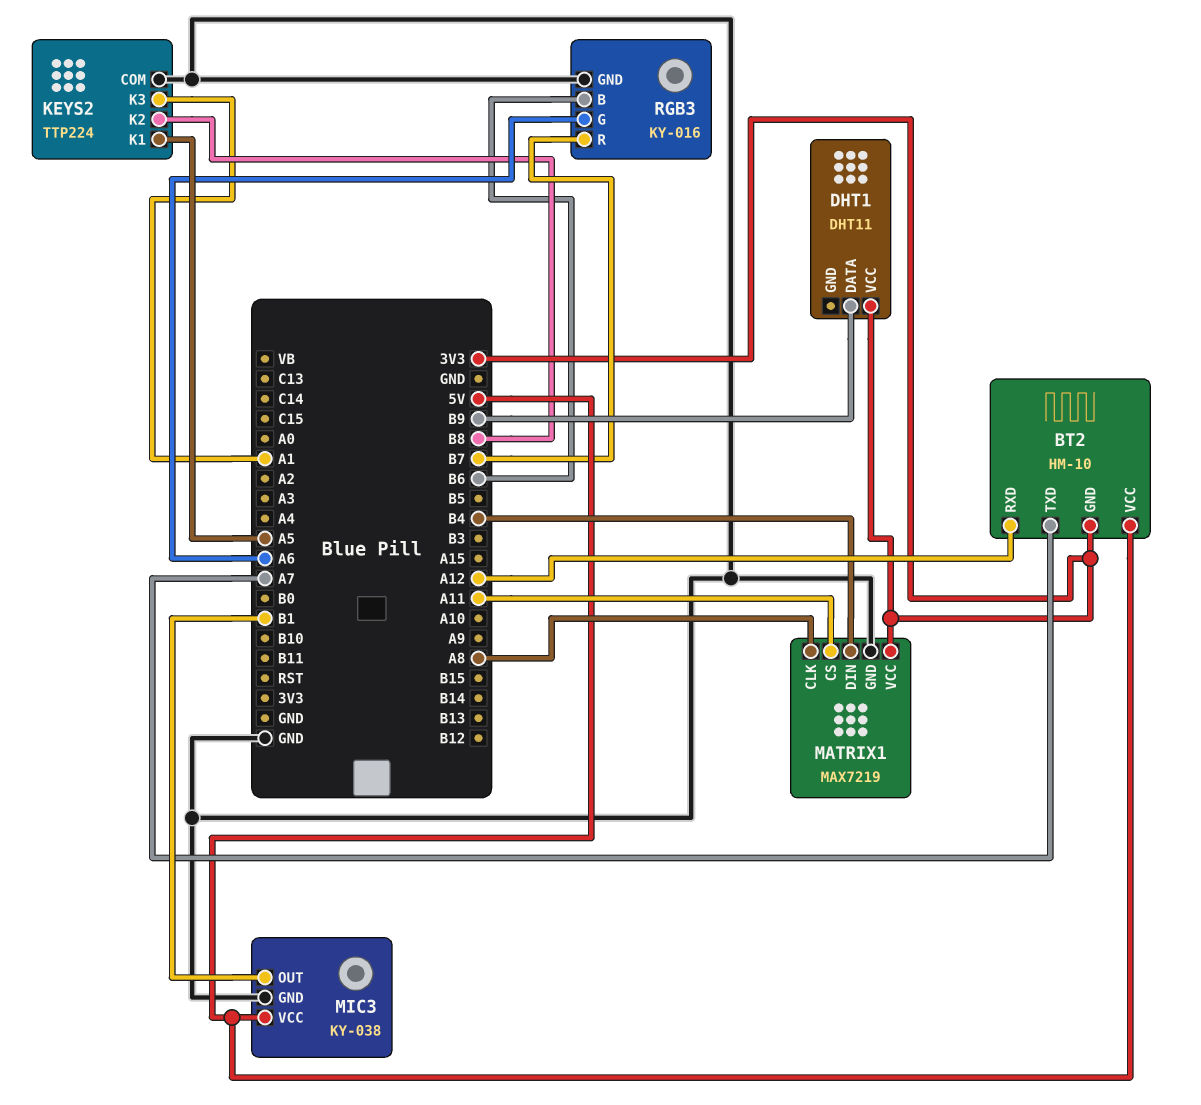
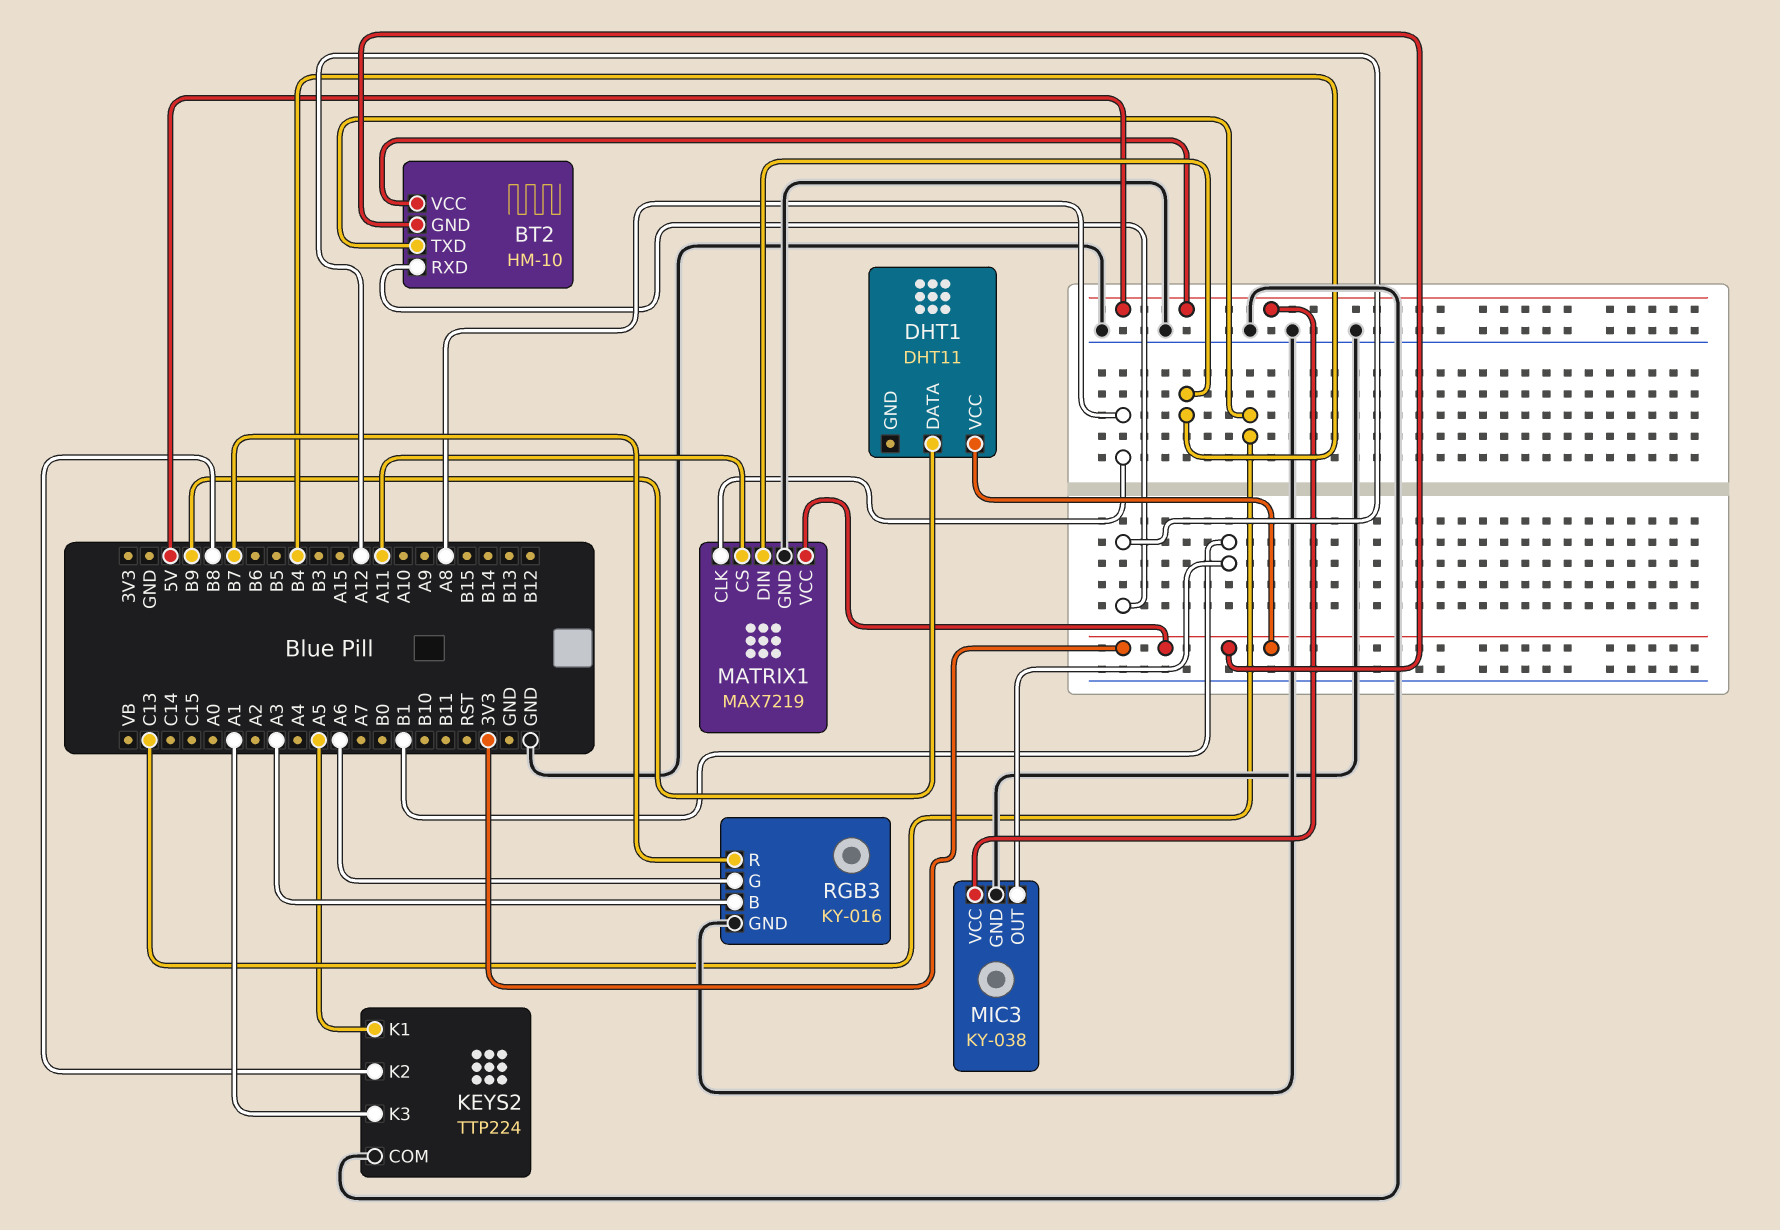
BT2 pin TXD: A7 -> C13
RGB3 pin B: B6 -> A3

